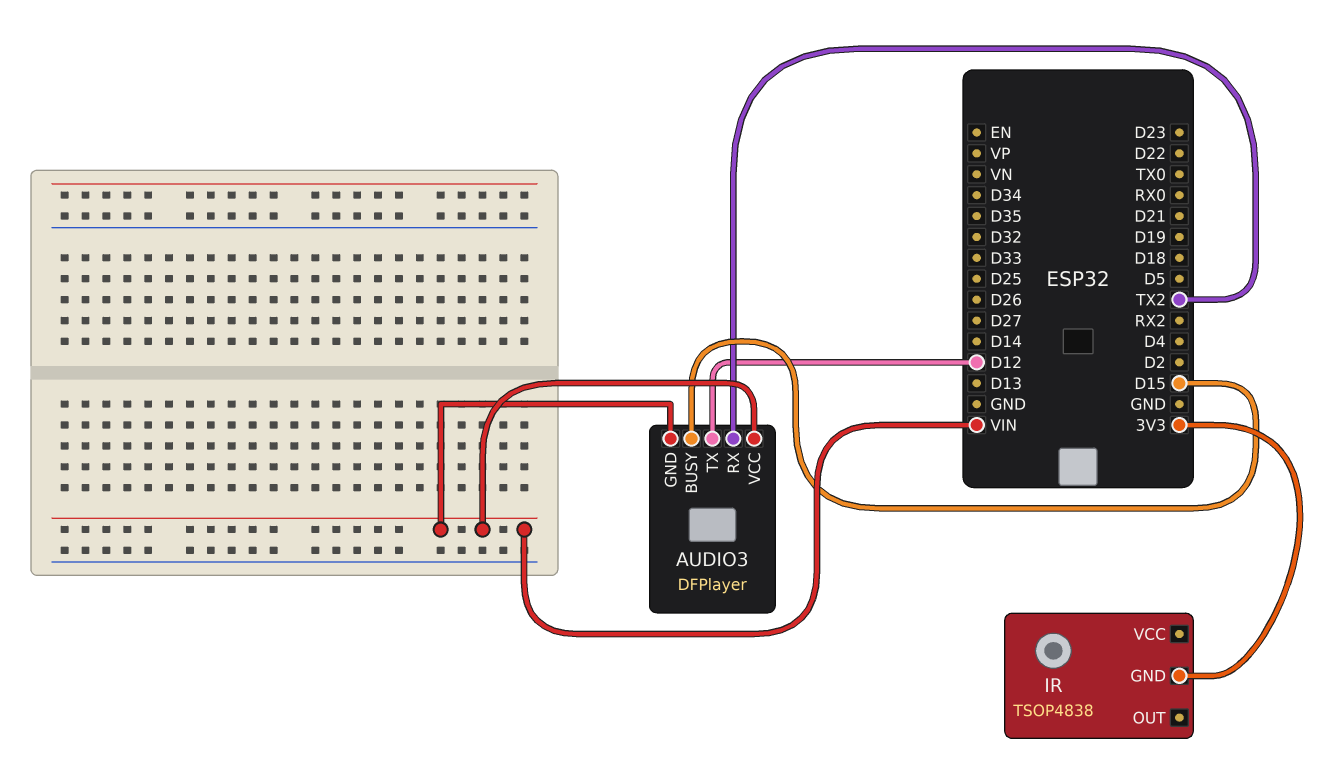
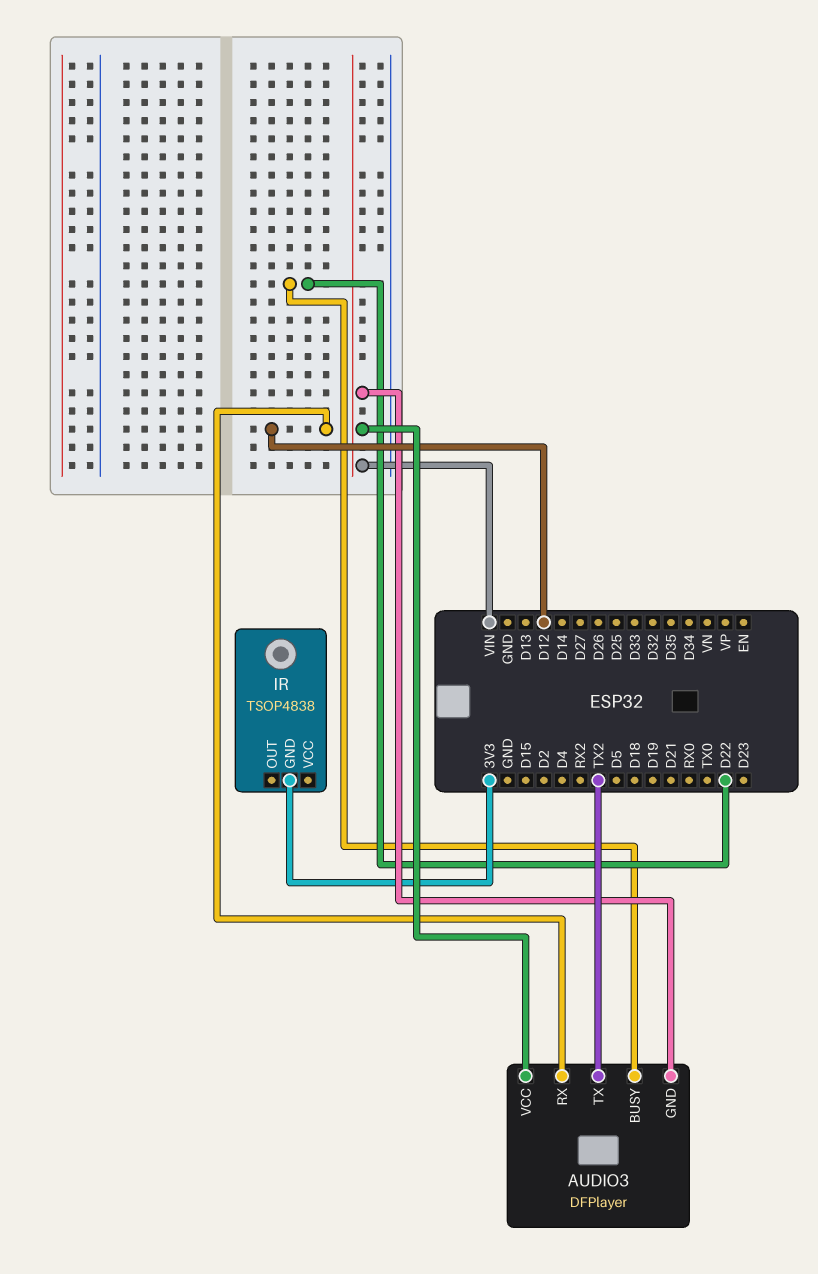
AUDIO3 pin BUSY: D15 -> D22
AUDIO3 pin RX: TX2 -> D12
AUDIO3 pin TX: D12 -> TX2

